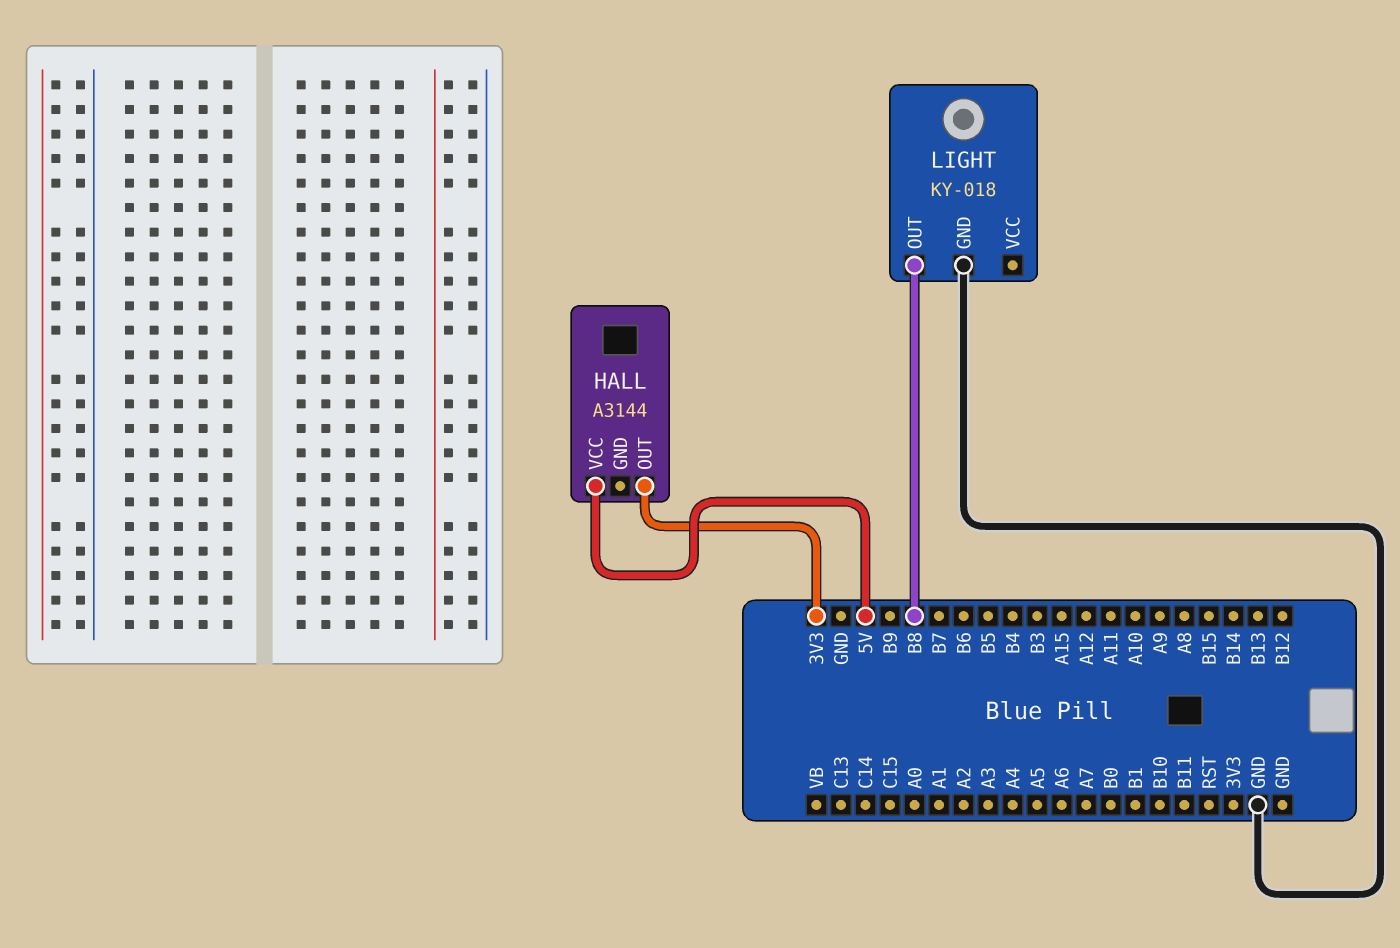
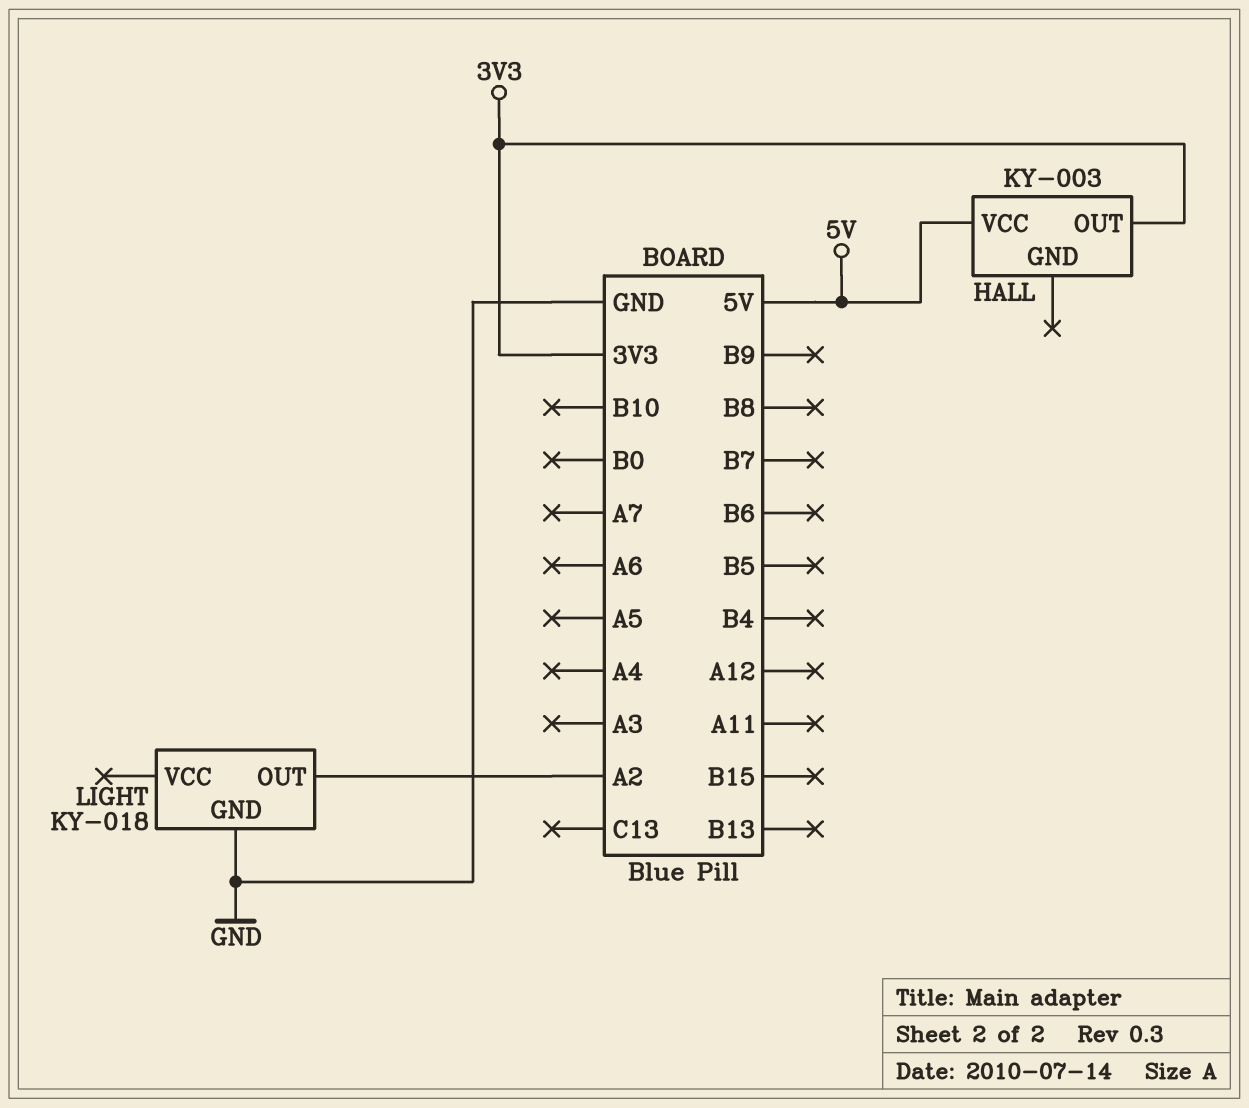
HALL: A3144 -> KY-003
LIGHT pin OUT: B8 -> A2

